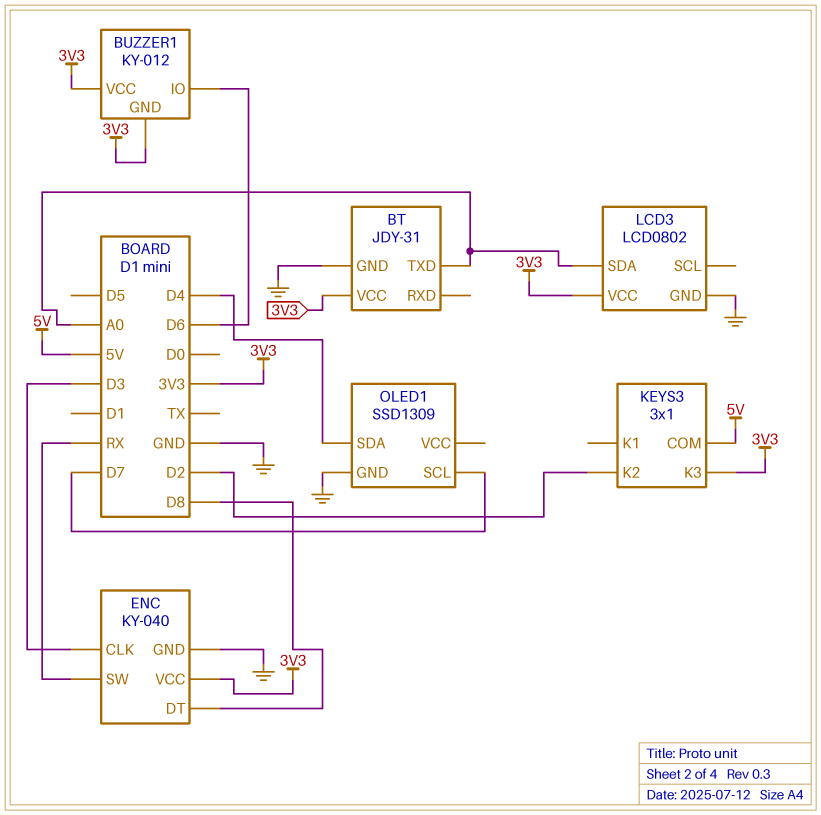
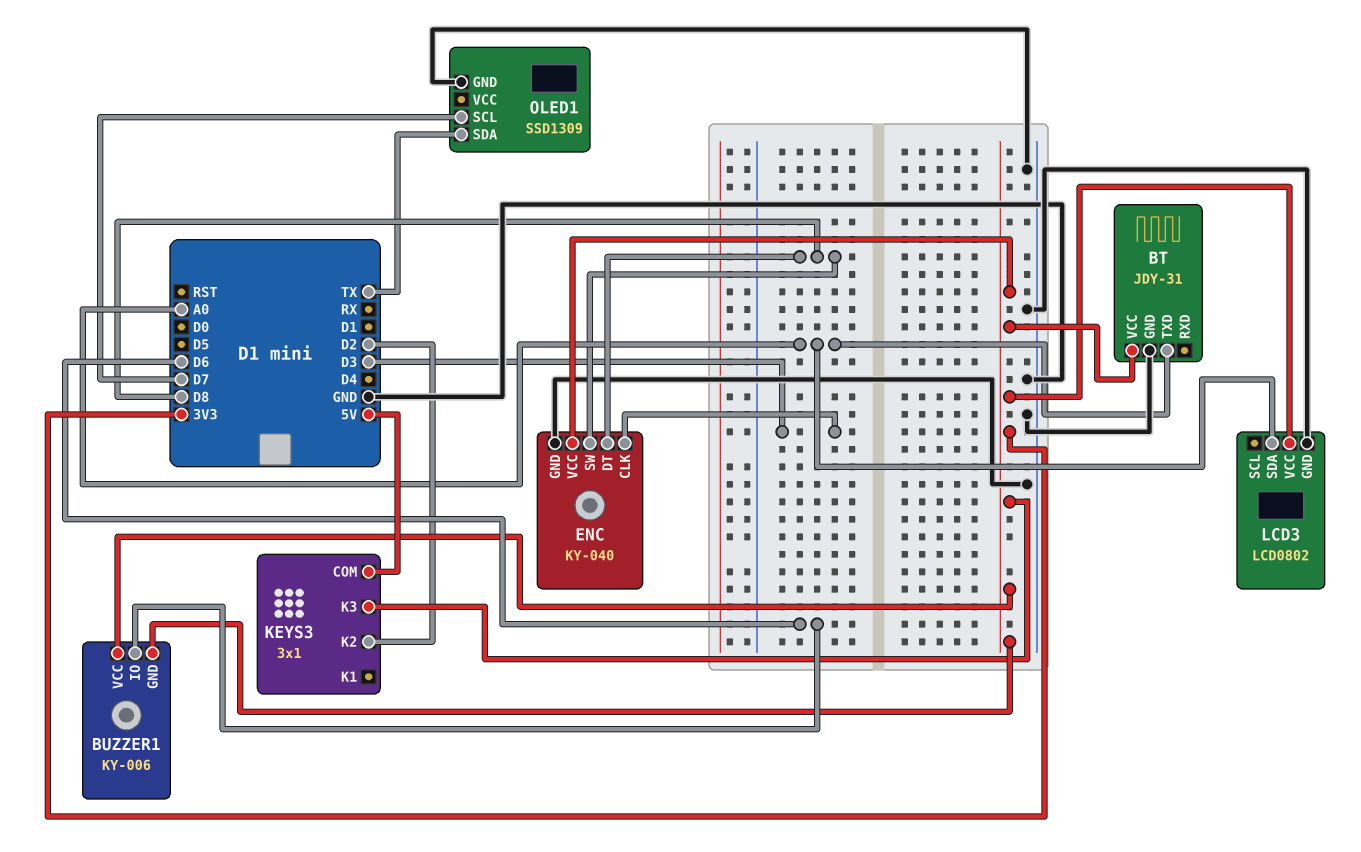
BUZZER1: KY-012 -> KY-006
ENC pin SW: RX -> D8
OLED1 pin SDA: D4 -> TX

